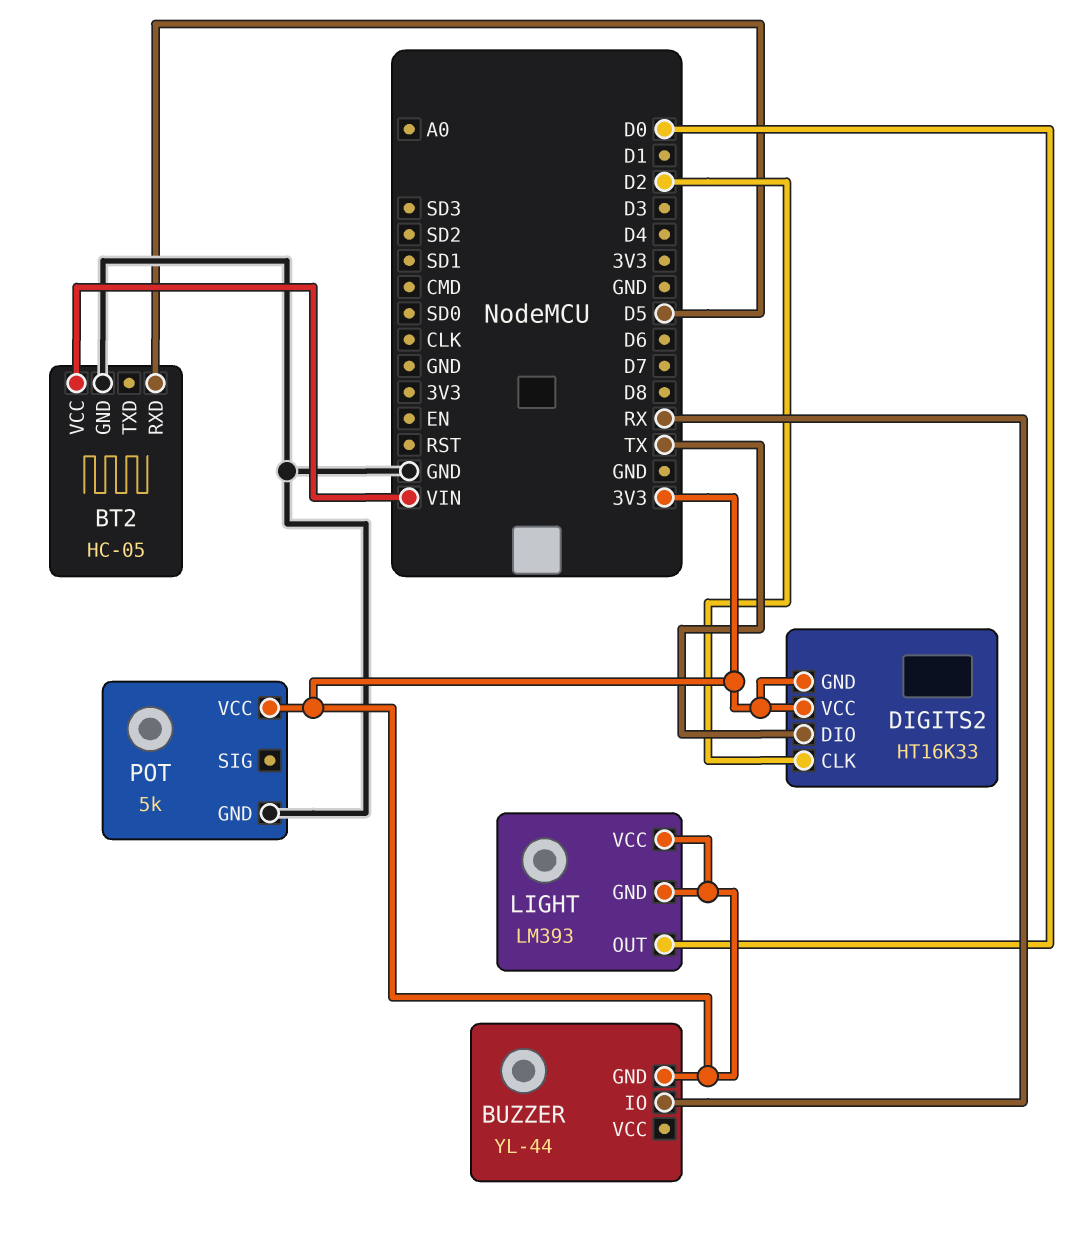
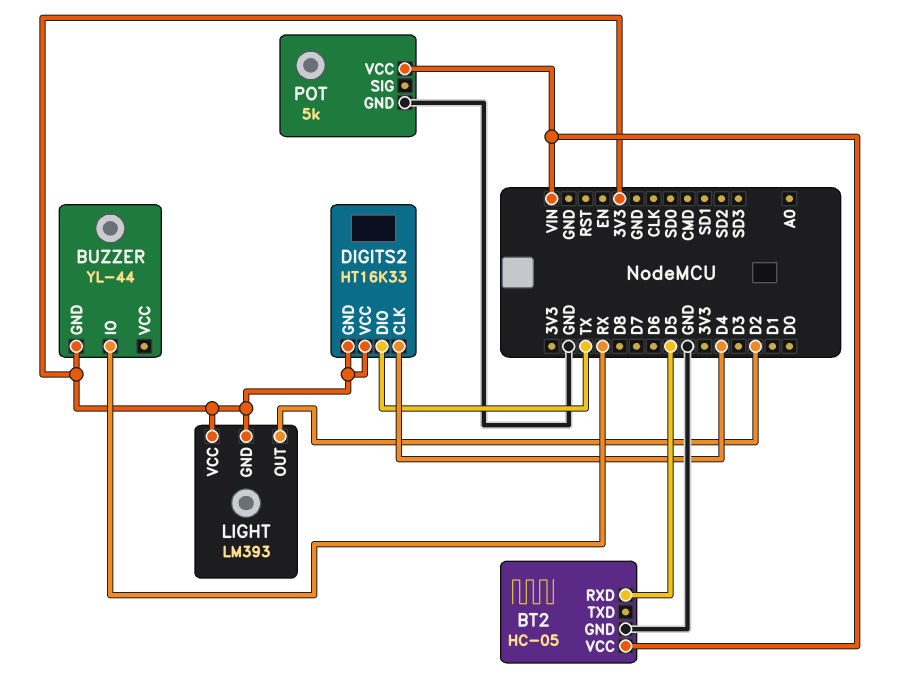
DIGITS2 pin CLK: D2 -> D4
LIGHT pin OUT: D0 -> D2
POT pin VCC: 3V3 -> VIN

